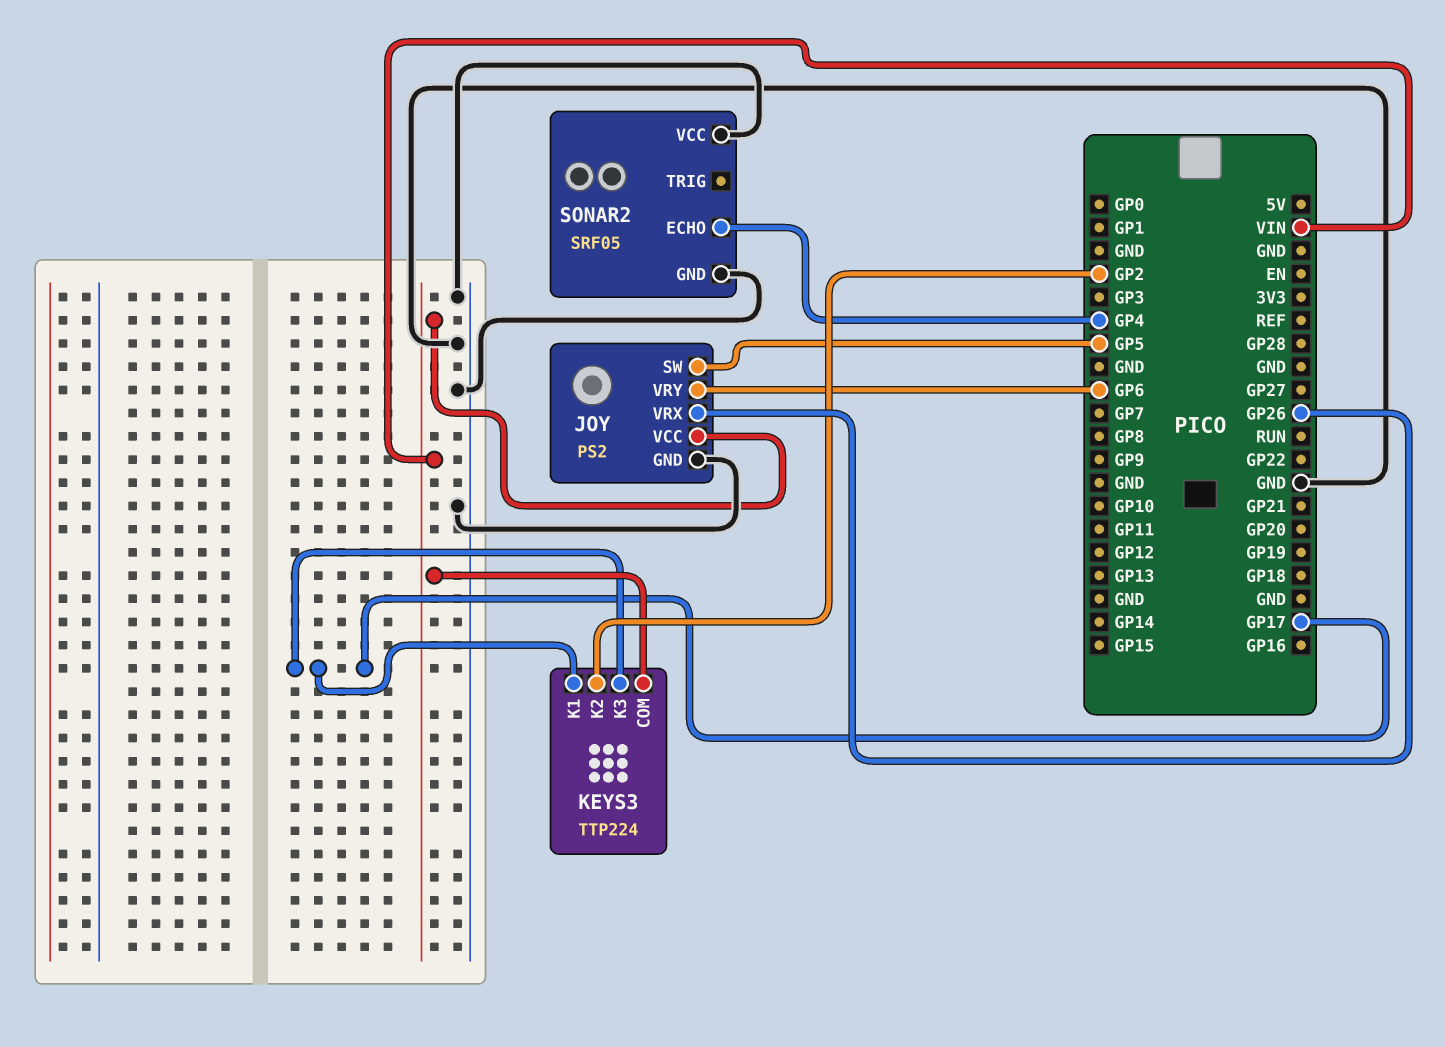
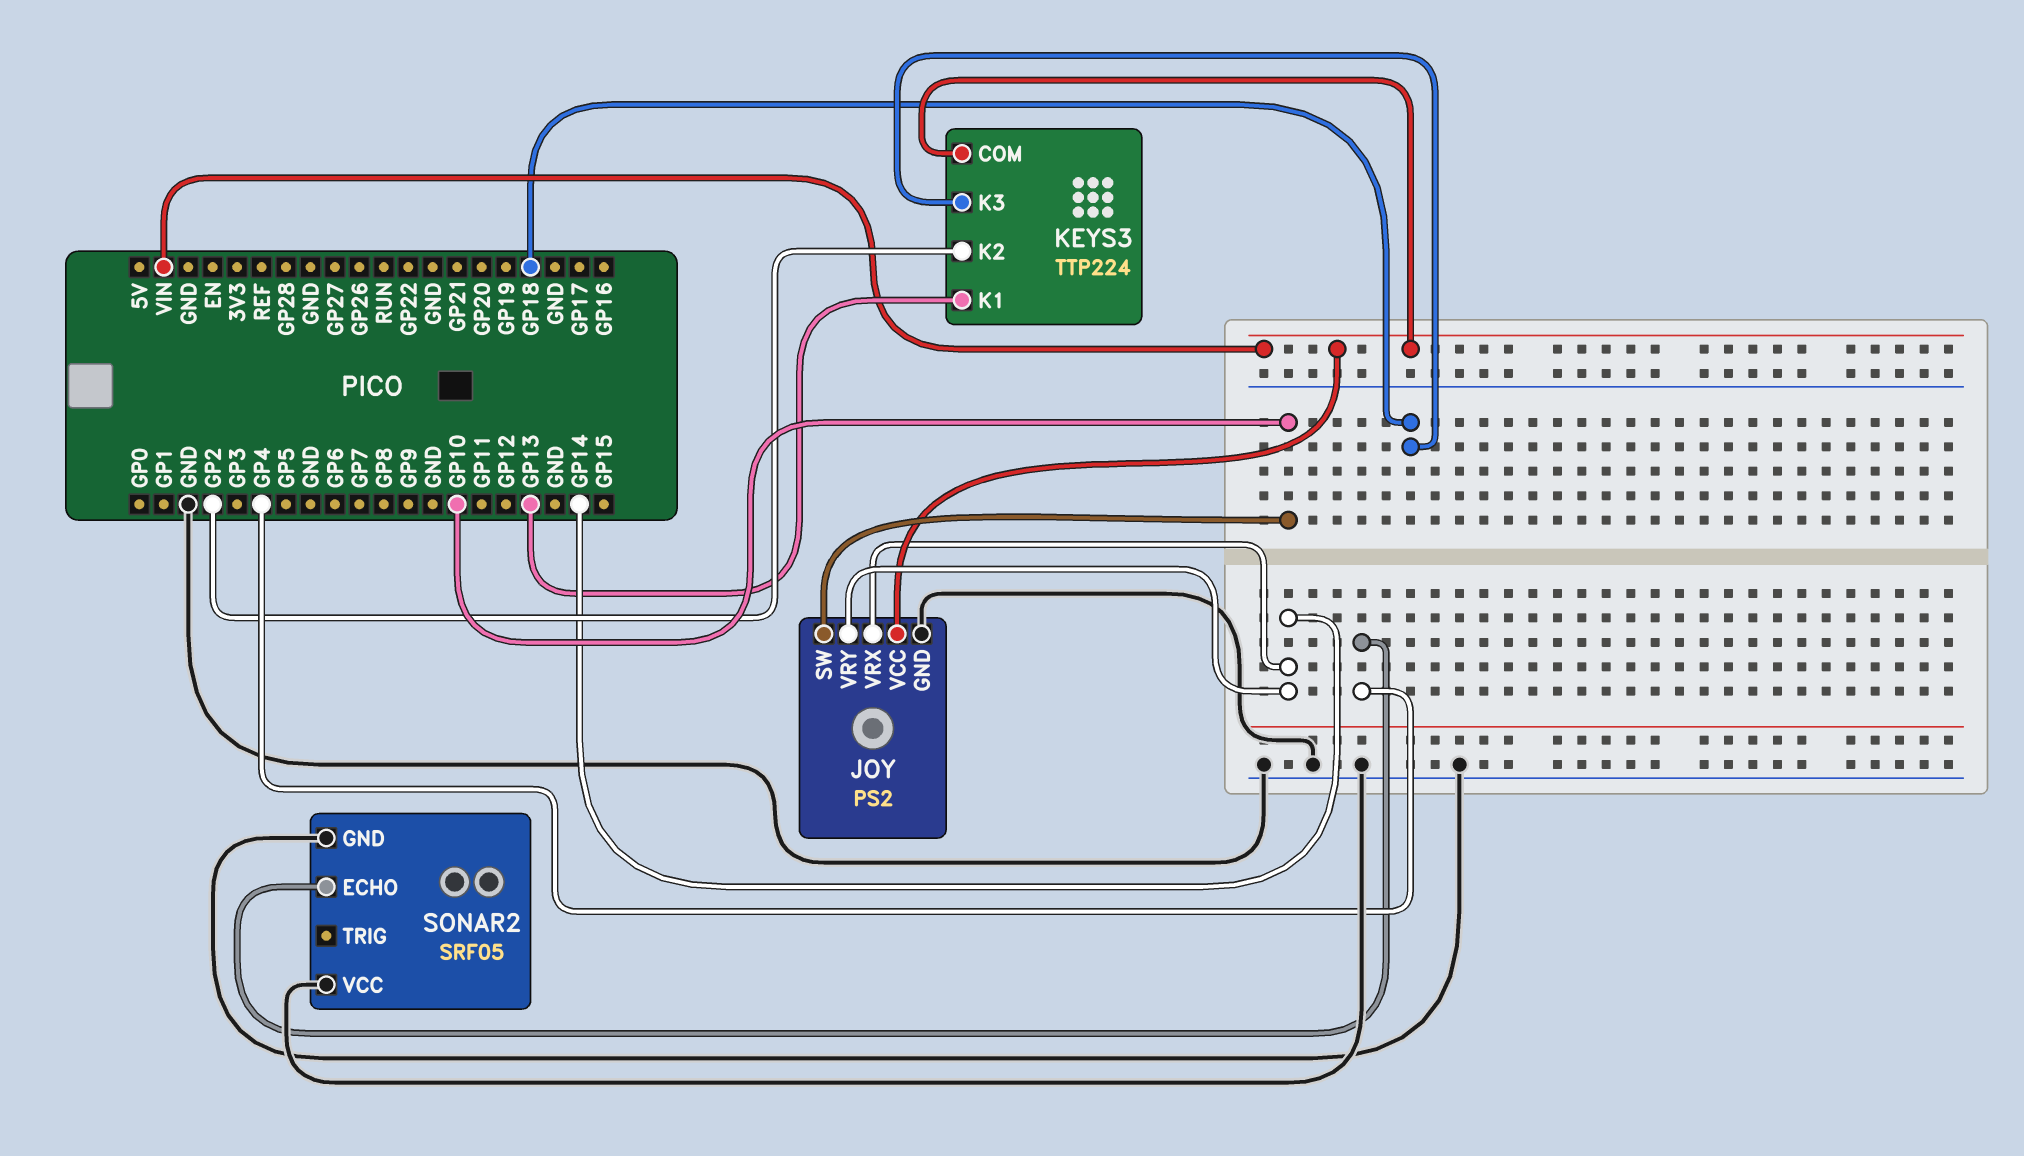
JOY pin SW: GP5 -> GP10
JOY pin VRX: GP26 -> GP14
JOY pin VRY: GP6 -> GP14
KEYS3 pin K1: GP17 -> GP13
KEYS3 pin K3: GP17 -> GP18

